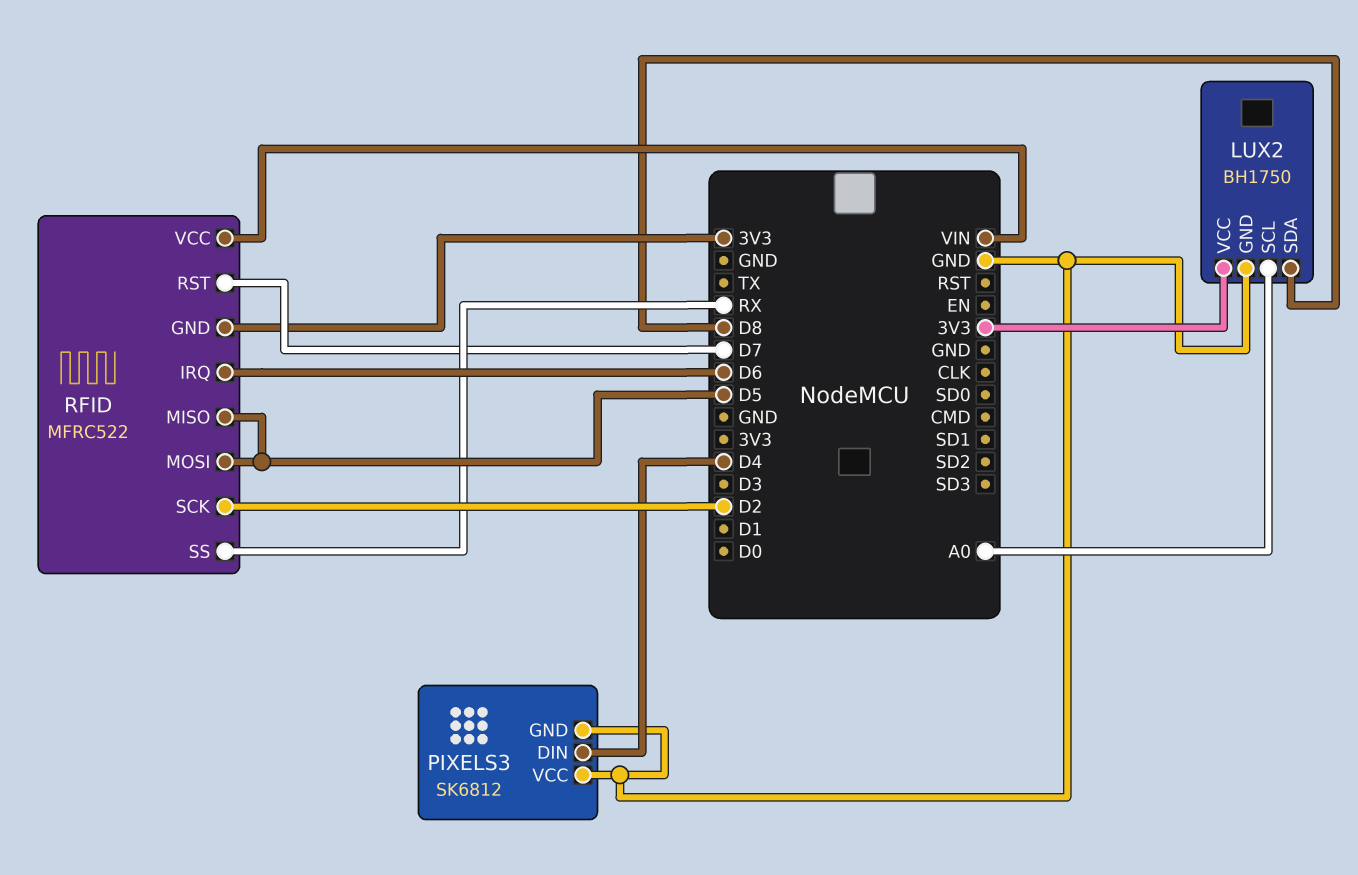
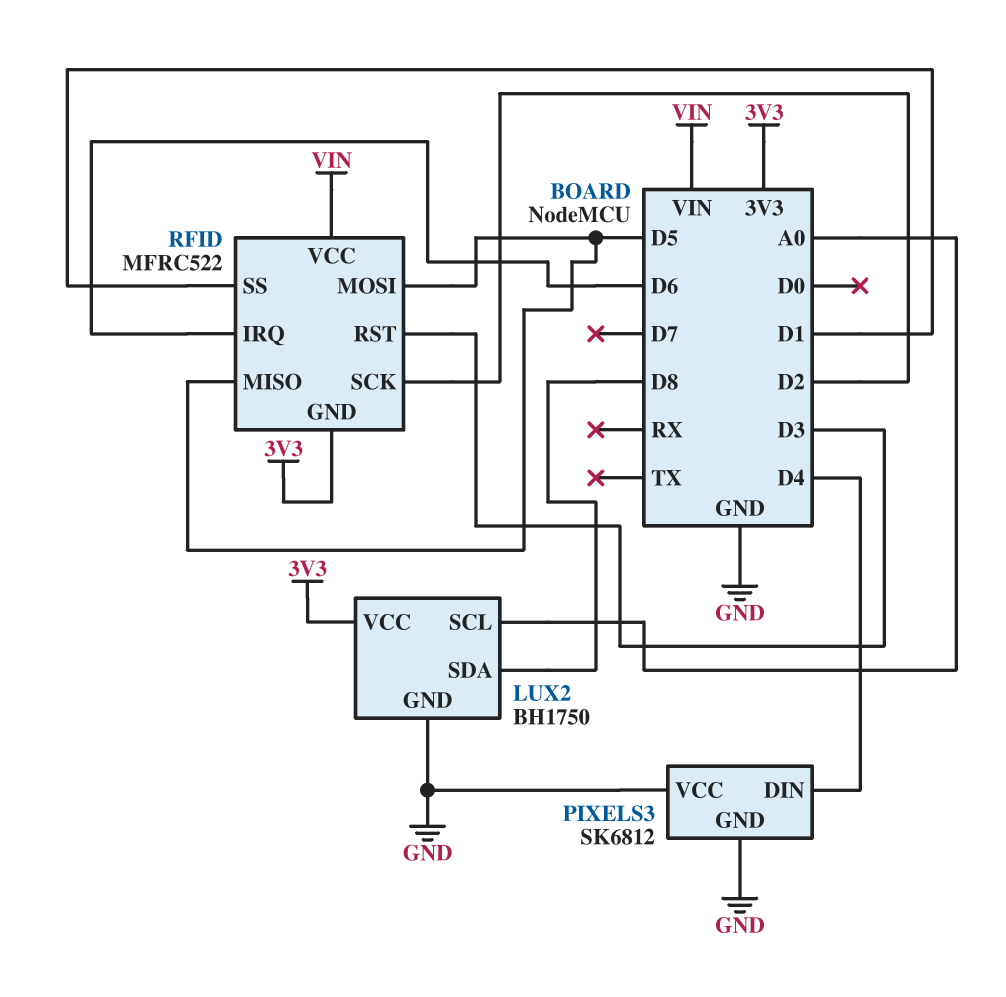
RFID pin RST: D7 -> D3
RFID pin SS: RX -> D1

